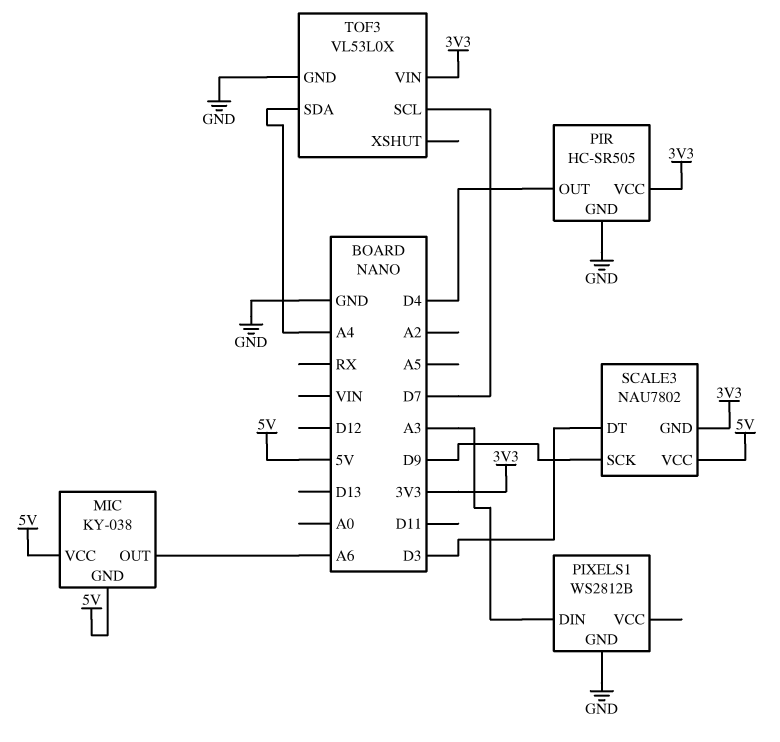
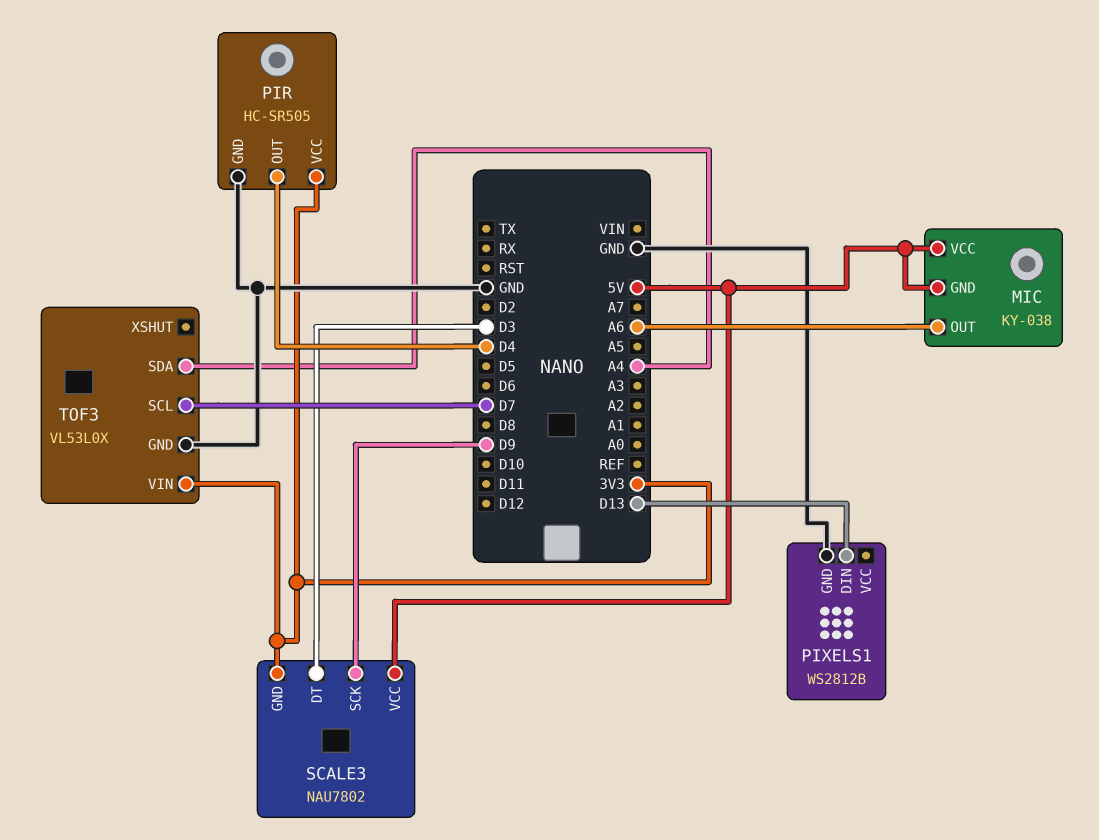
PIXELS1 pin DIN: A3 -> D13

